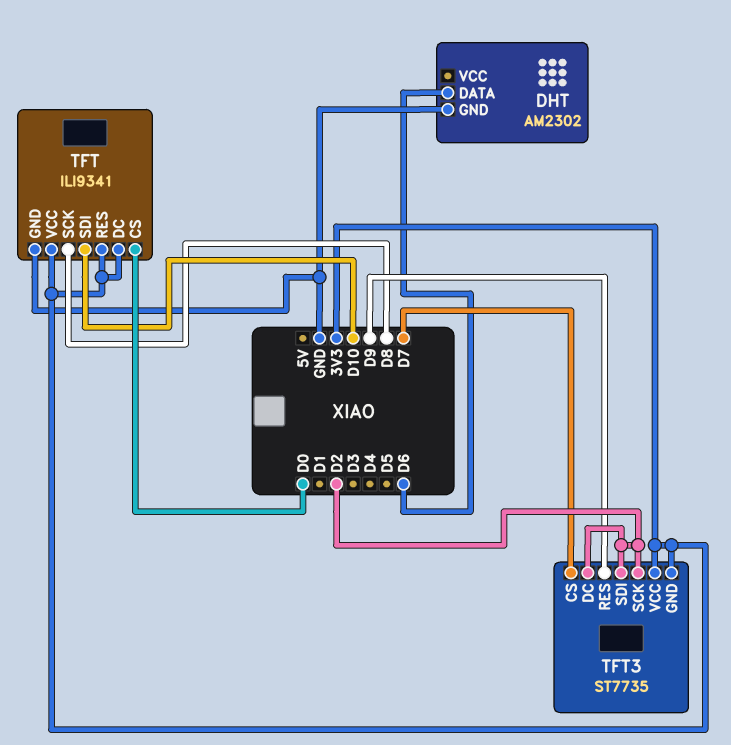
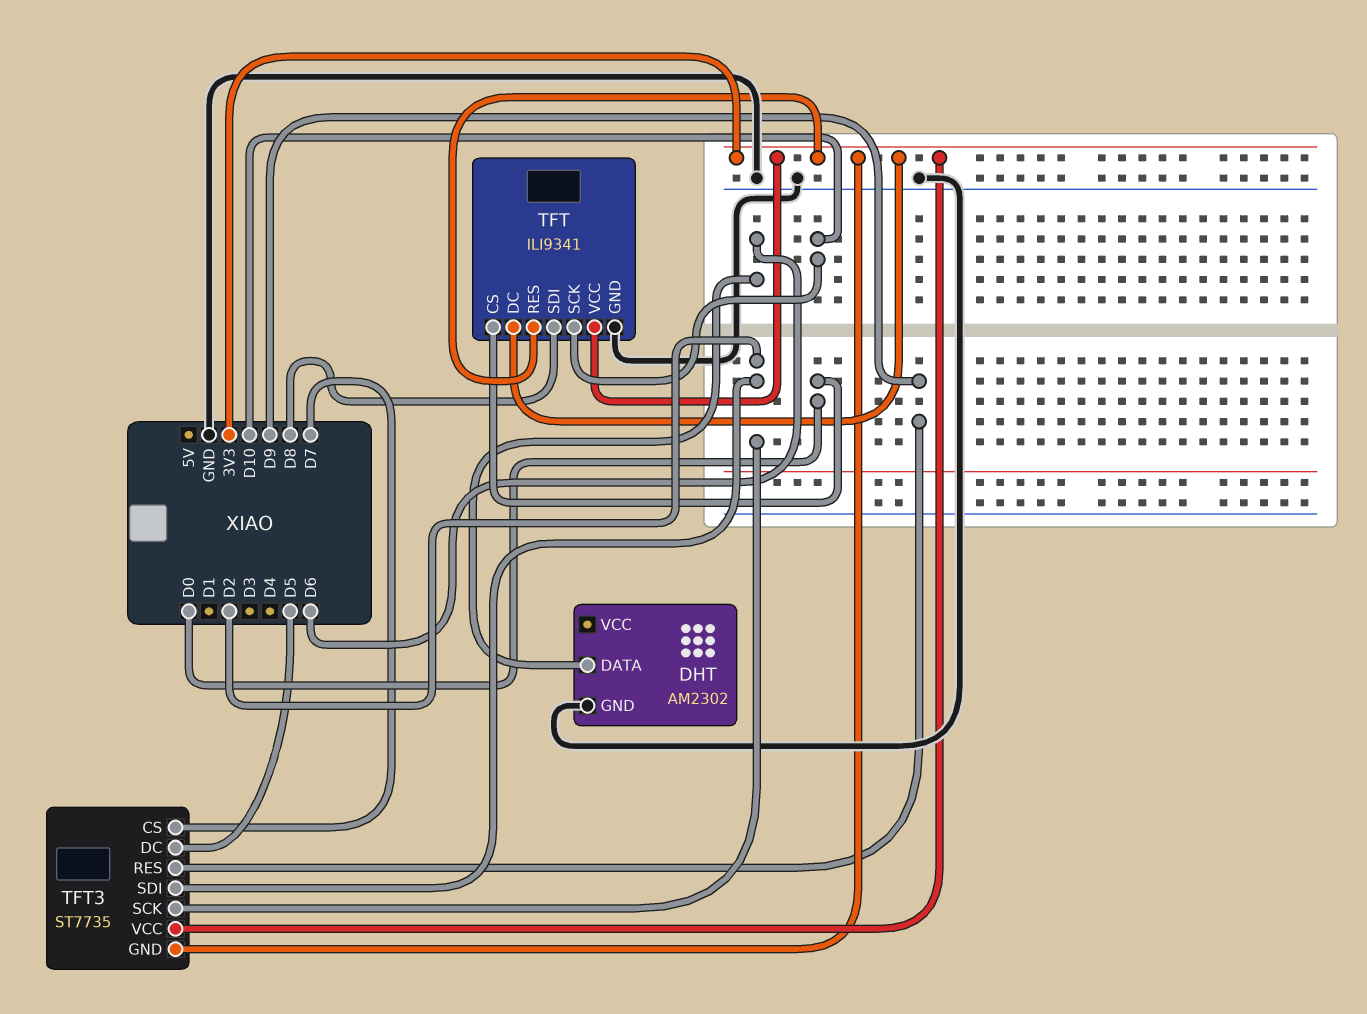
TFT pin SCK: D8 -> D10
TFT pin SDI: D10 -> D8
TFT3 pin DC: D2 -> D5

